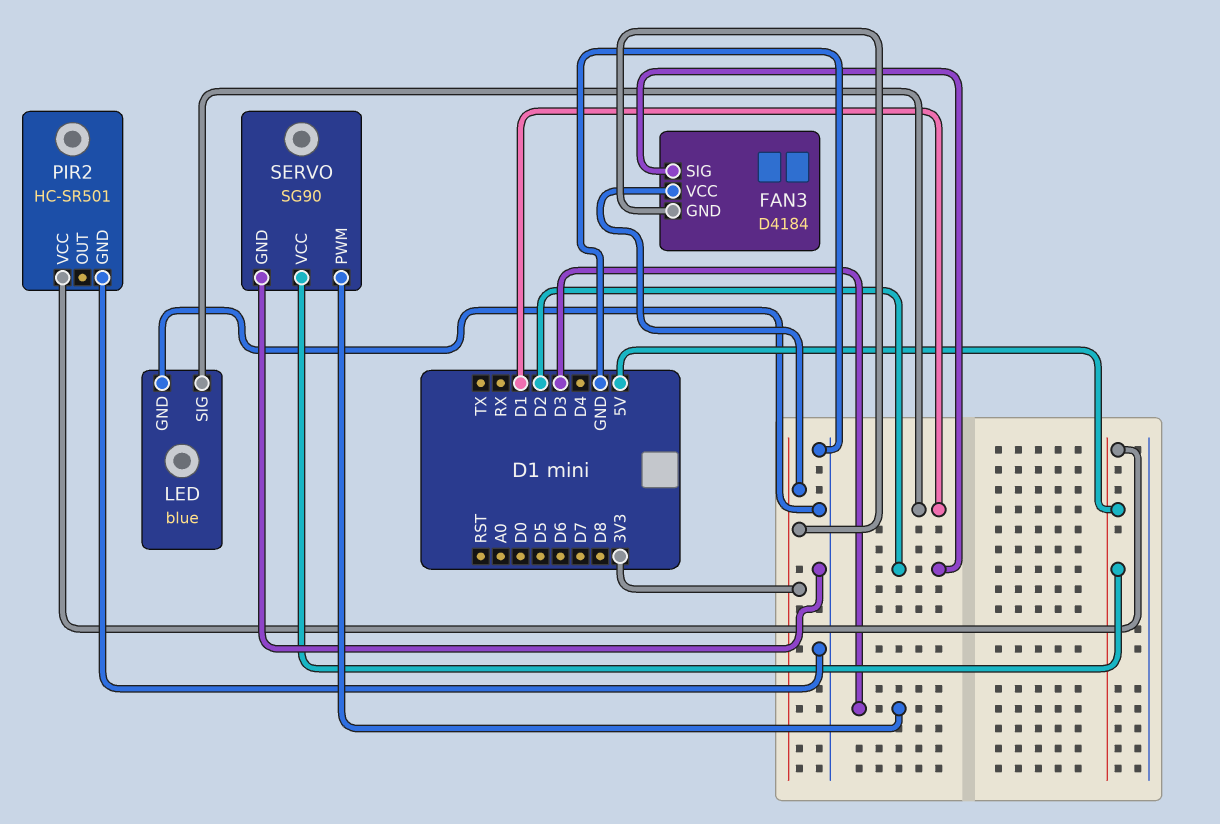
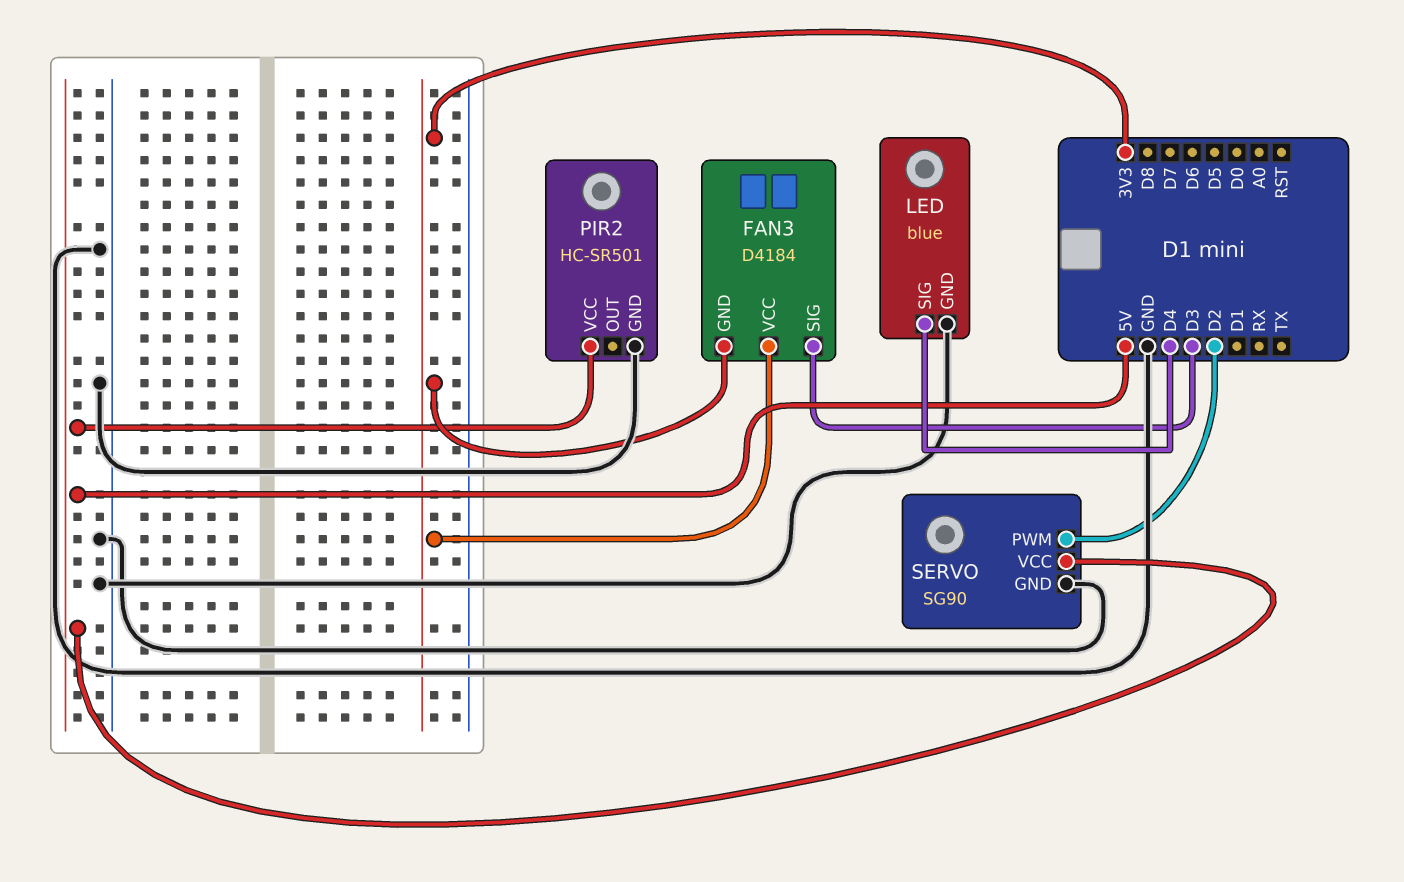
FAN3 pin SIG: D2 -> D3
LED pin SIG: D1 -> D4
SERVO pin PWM: D3 -> D2

